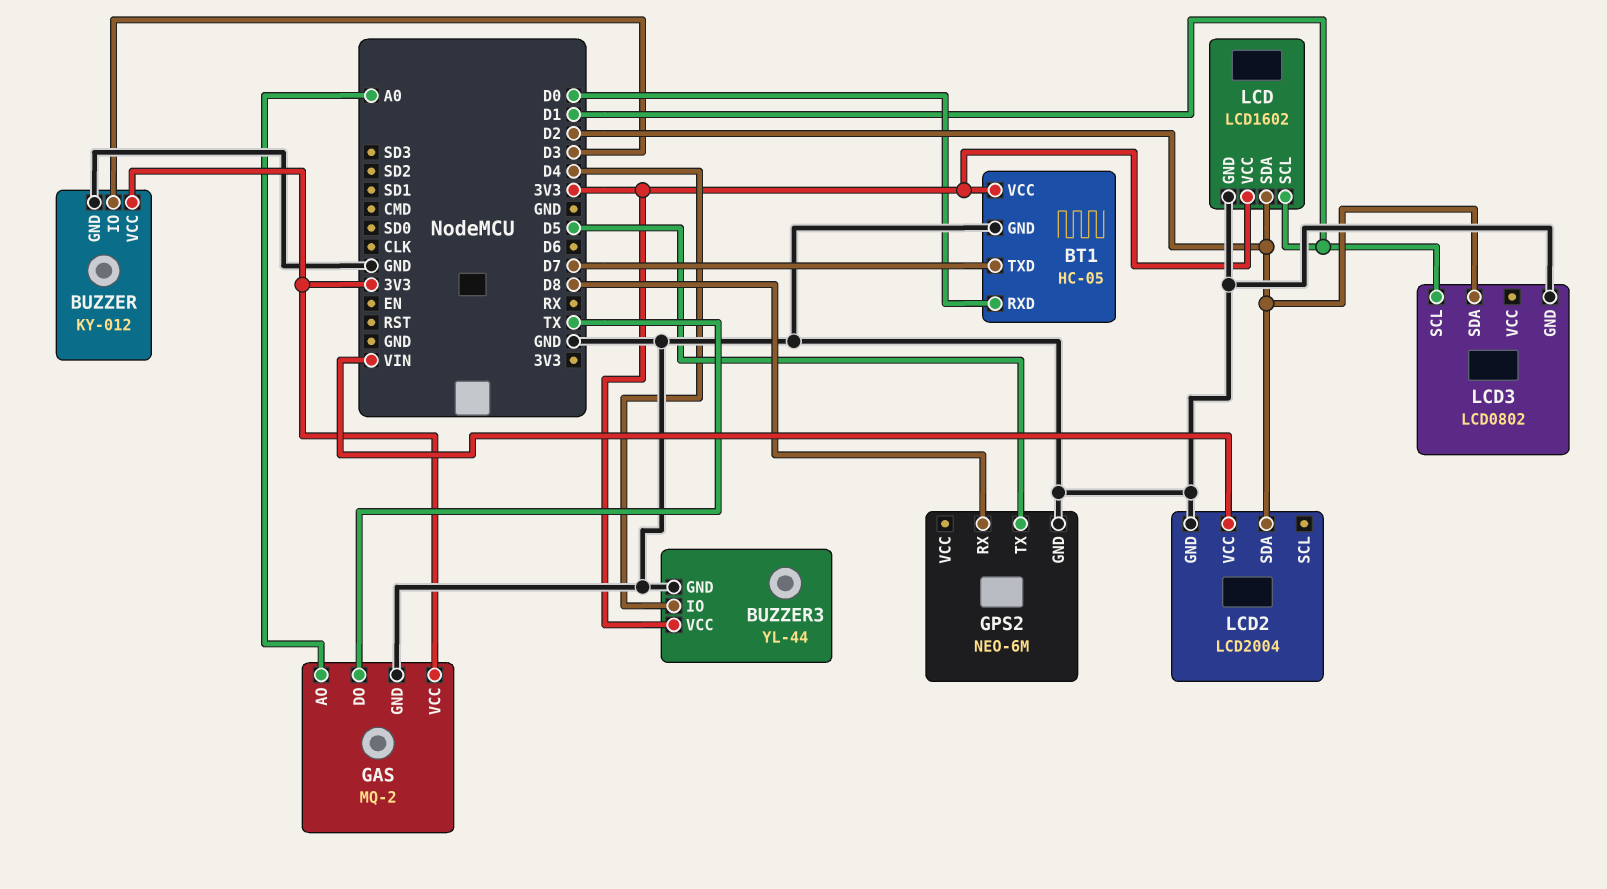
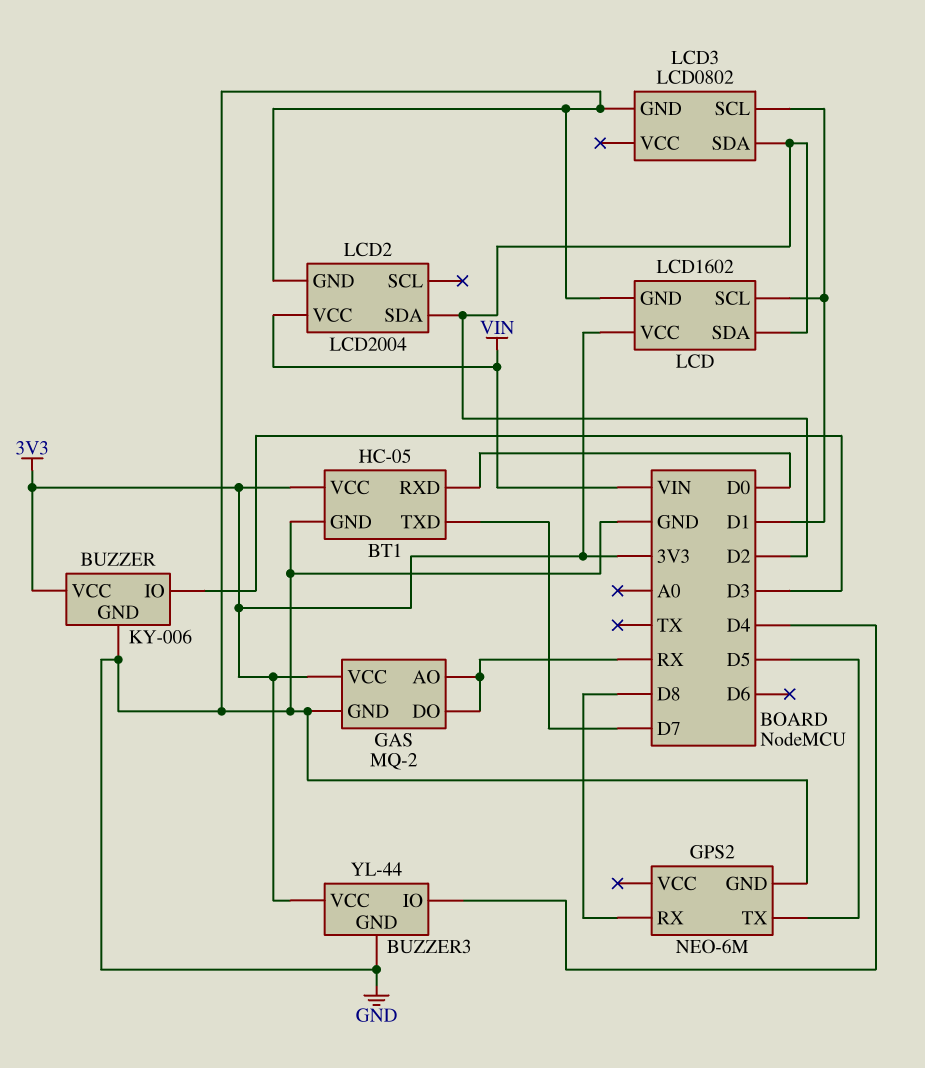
BUZZER: KY-012 -> KY-006
GAS pin AO: A0 -> RX
GAS pin DO: TX -> RX

